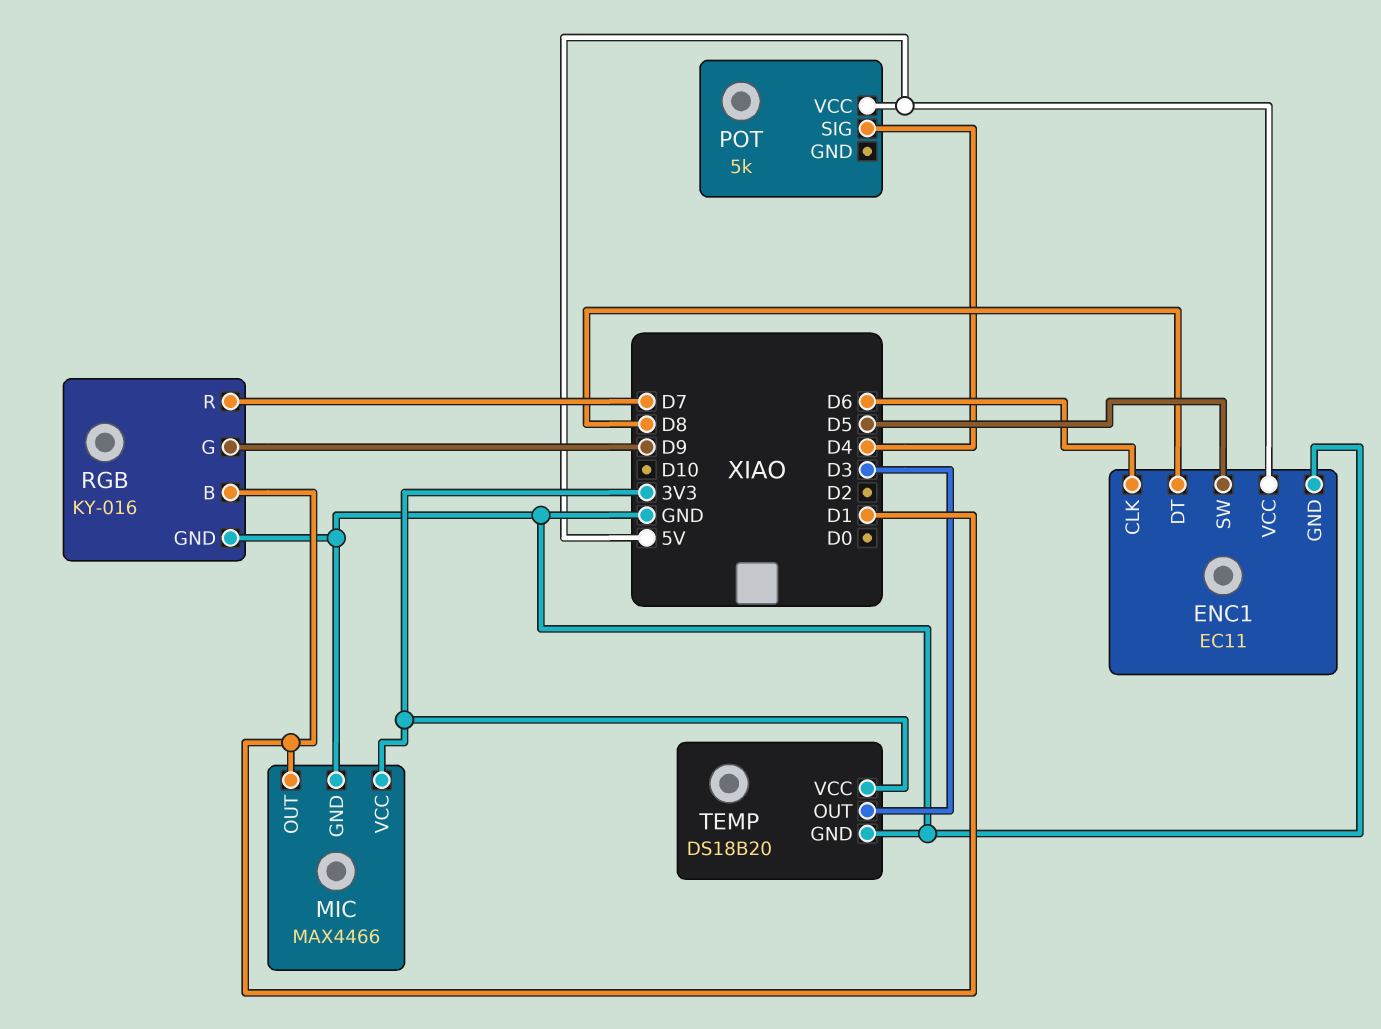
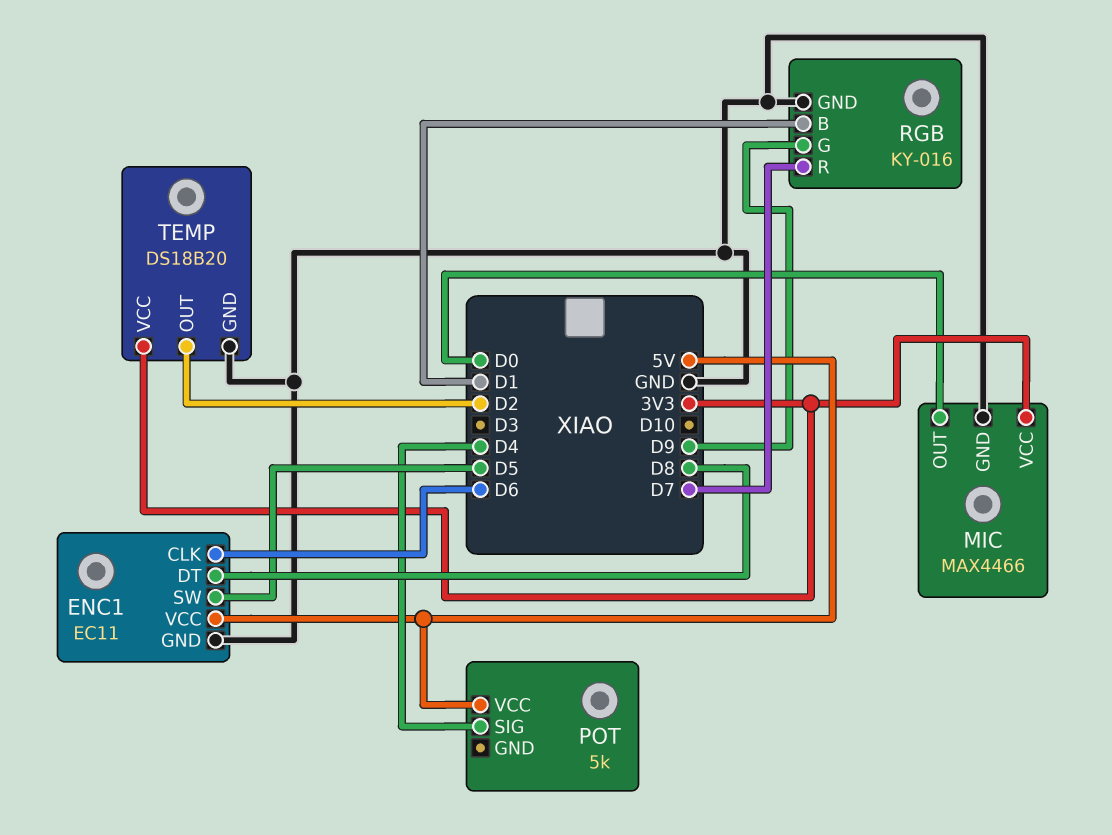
MIC pin OUT: D1 -> D0
TEMP pin OUT: D3 -> D2

